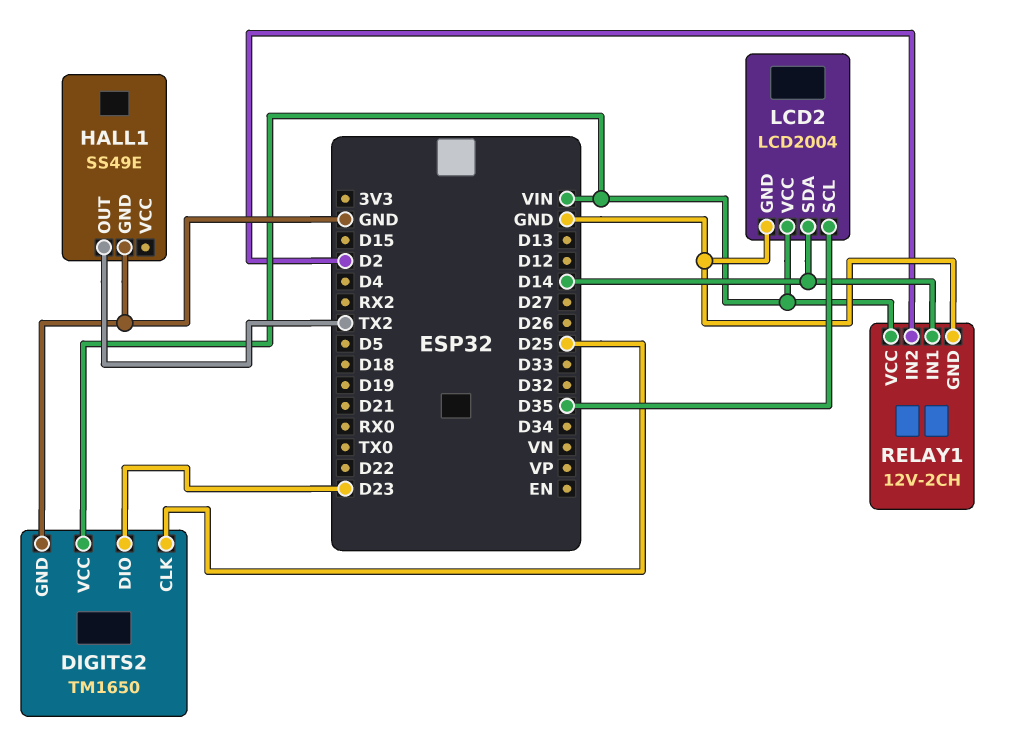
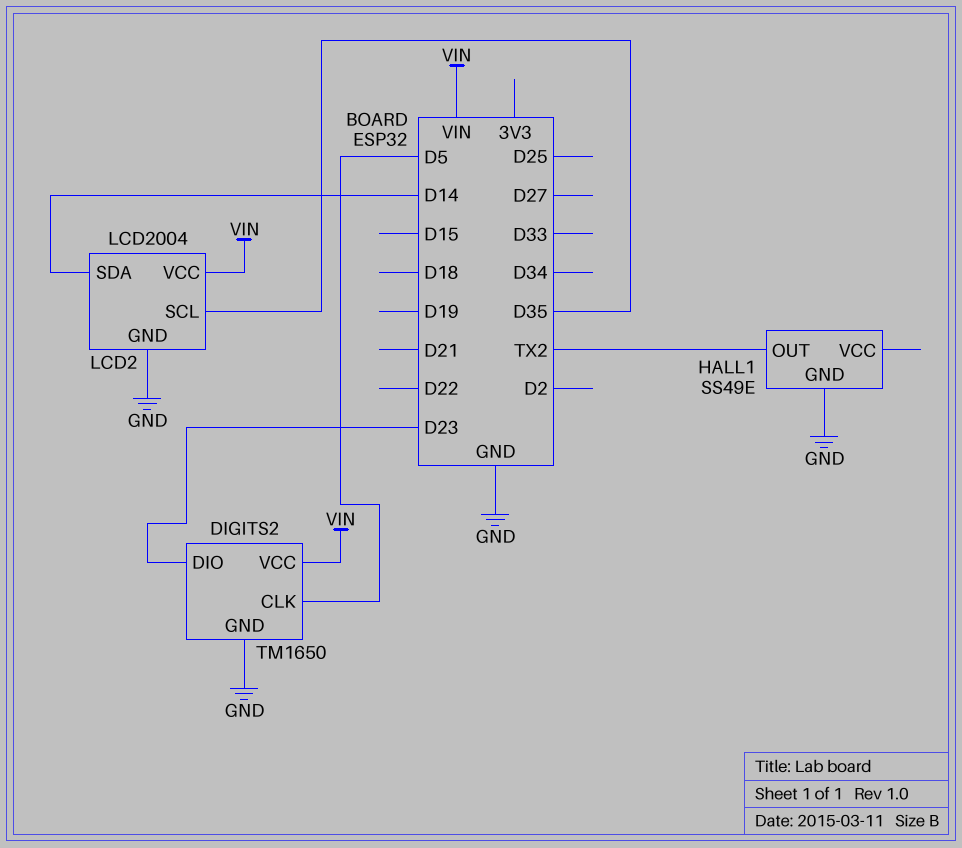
DIGITS2 pin CLK: D25 -> D5
RELAY1: 12V-2CH -> none
RELAY1 pin GND: GND -> none
RELAY1 pin IN1: D14 -> none
RELAY1 pin IN2: D2 -> none
RELAY1 pin VCC: VIN -> none

